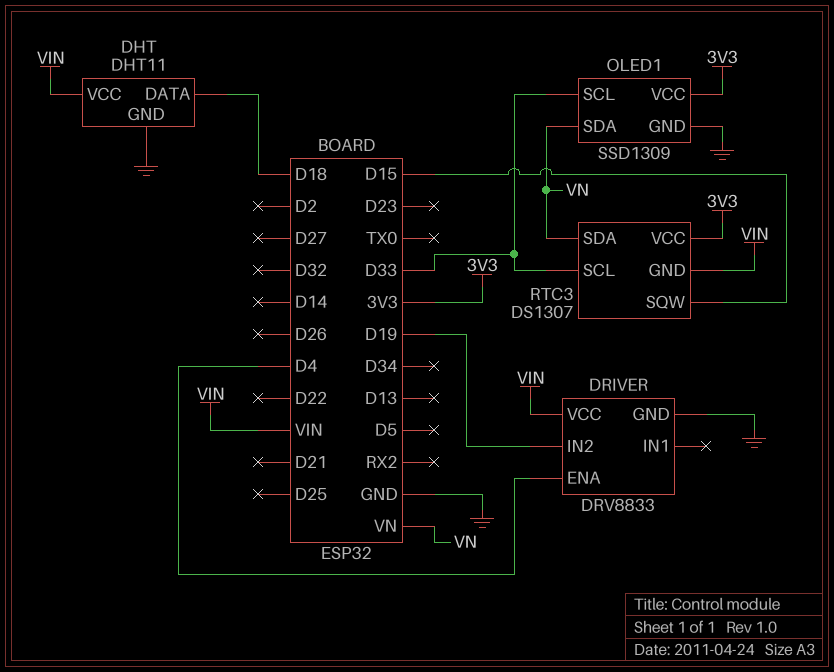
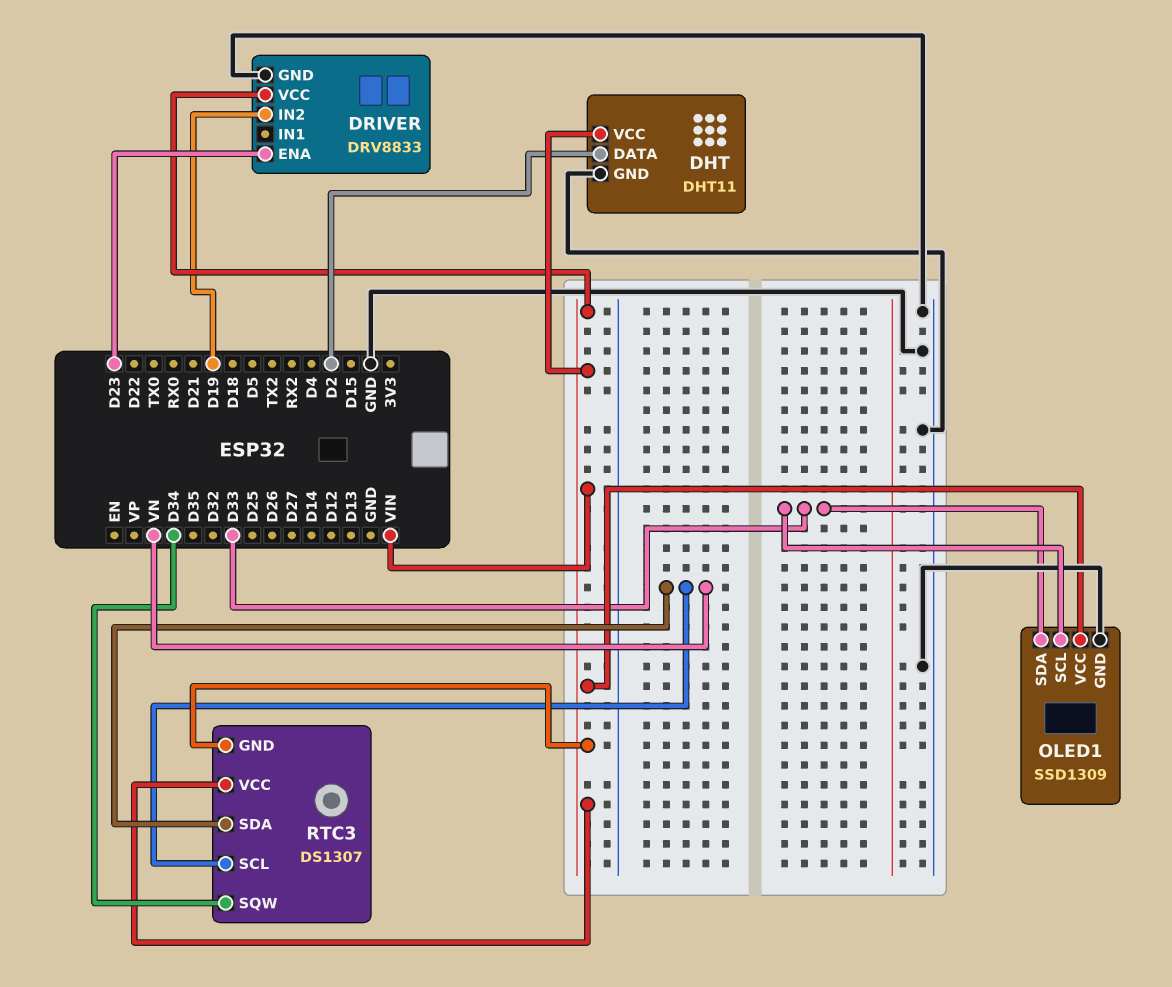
DHT pin DATA: D18 -> D2
DRIVER pin ENA: D4 -> D23
OLED1 pin SDA: VN -> D33
OLED1 pin VCC: 3V3 -> VIN
RTC3 pin SCL: D33 -> VN
RTC3 pin SQW: D15 -> D34
RTC3 pin VCC: 3V3 -> VIN

